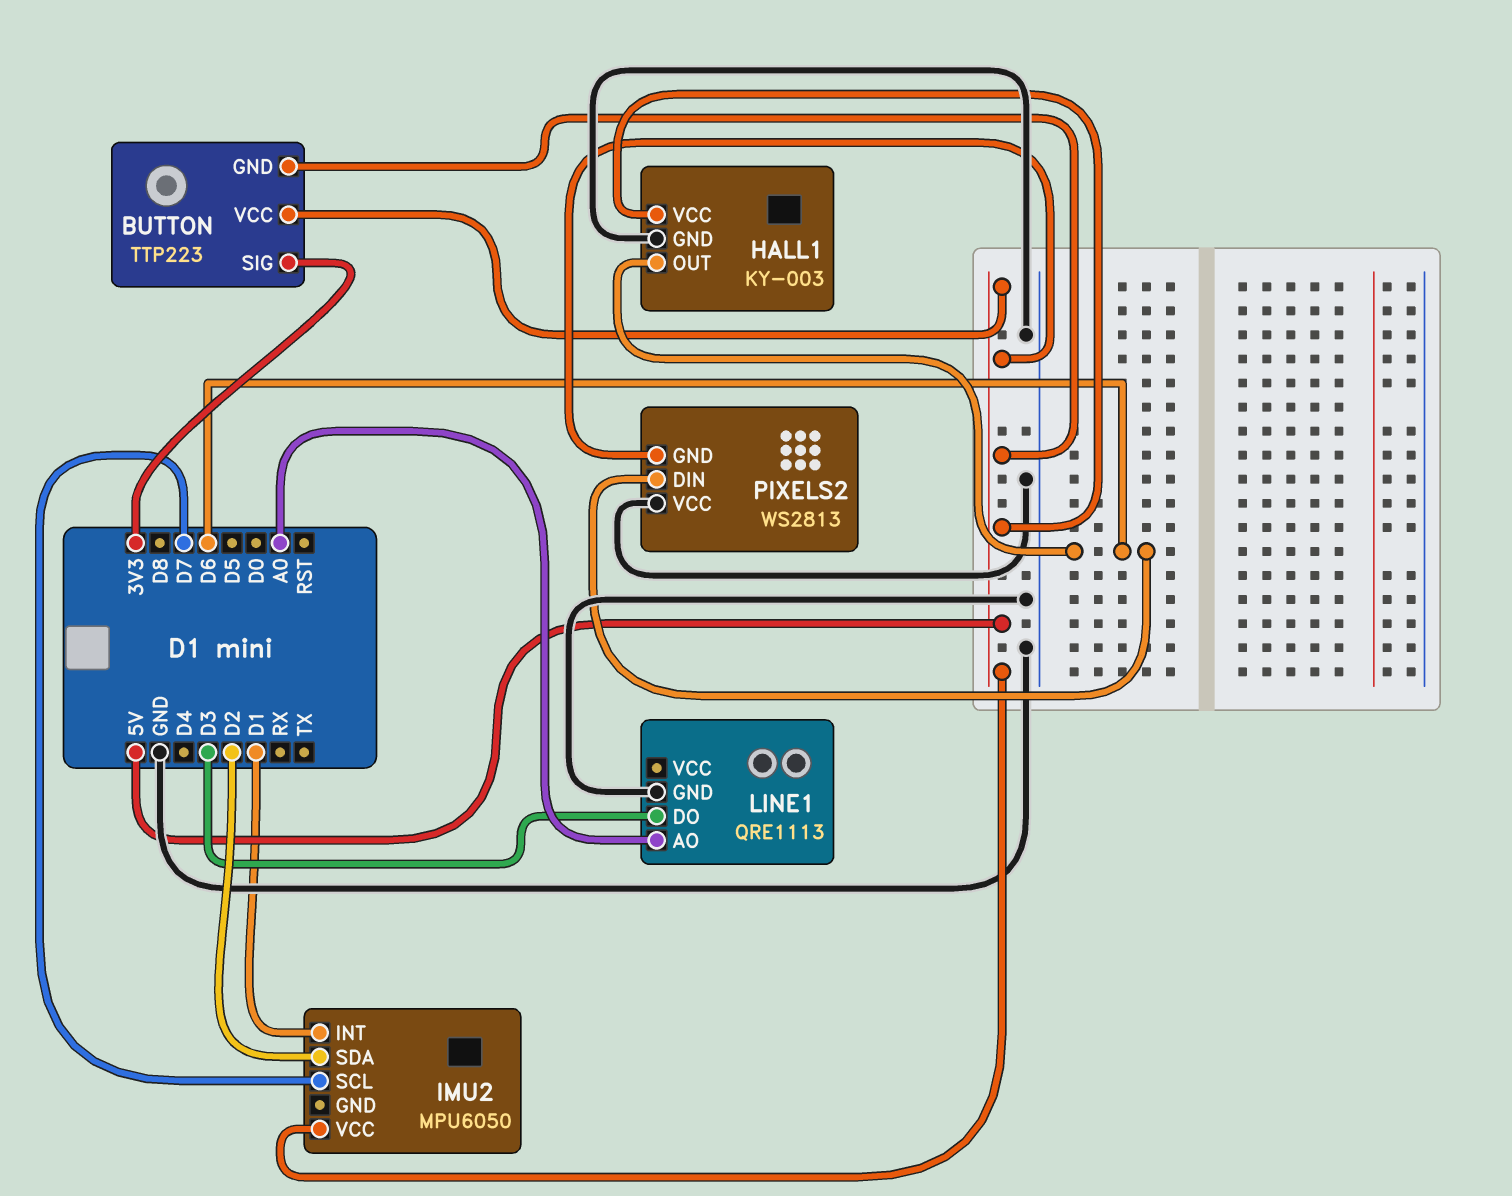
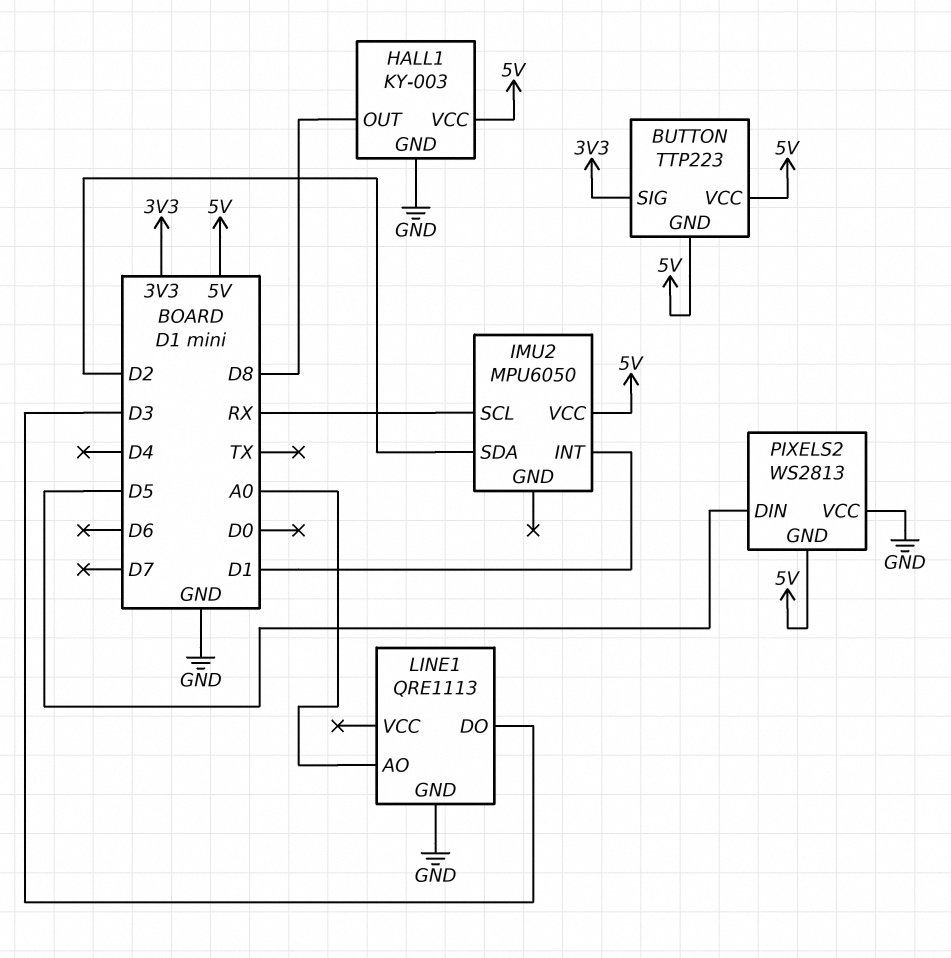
HALL1 pin OUT: D6 -> D8
IMU2 pin SCL: D7 -> RX
PIXELS2 pin DIN: D6 -> D5

